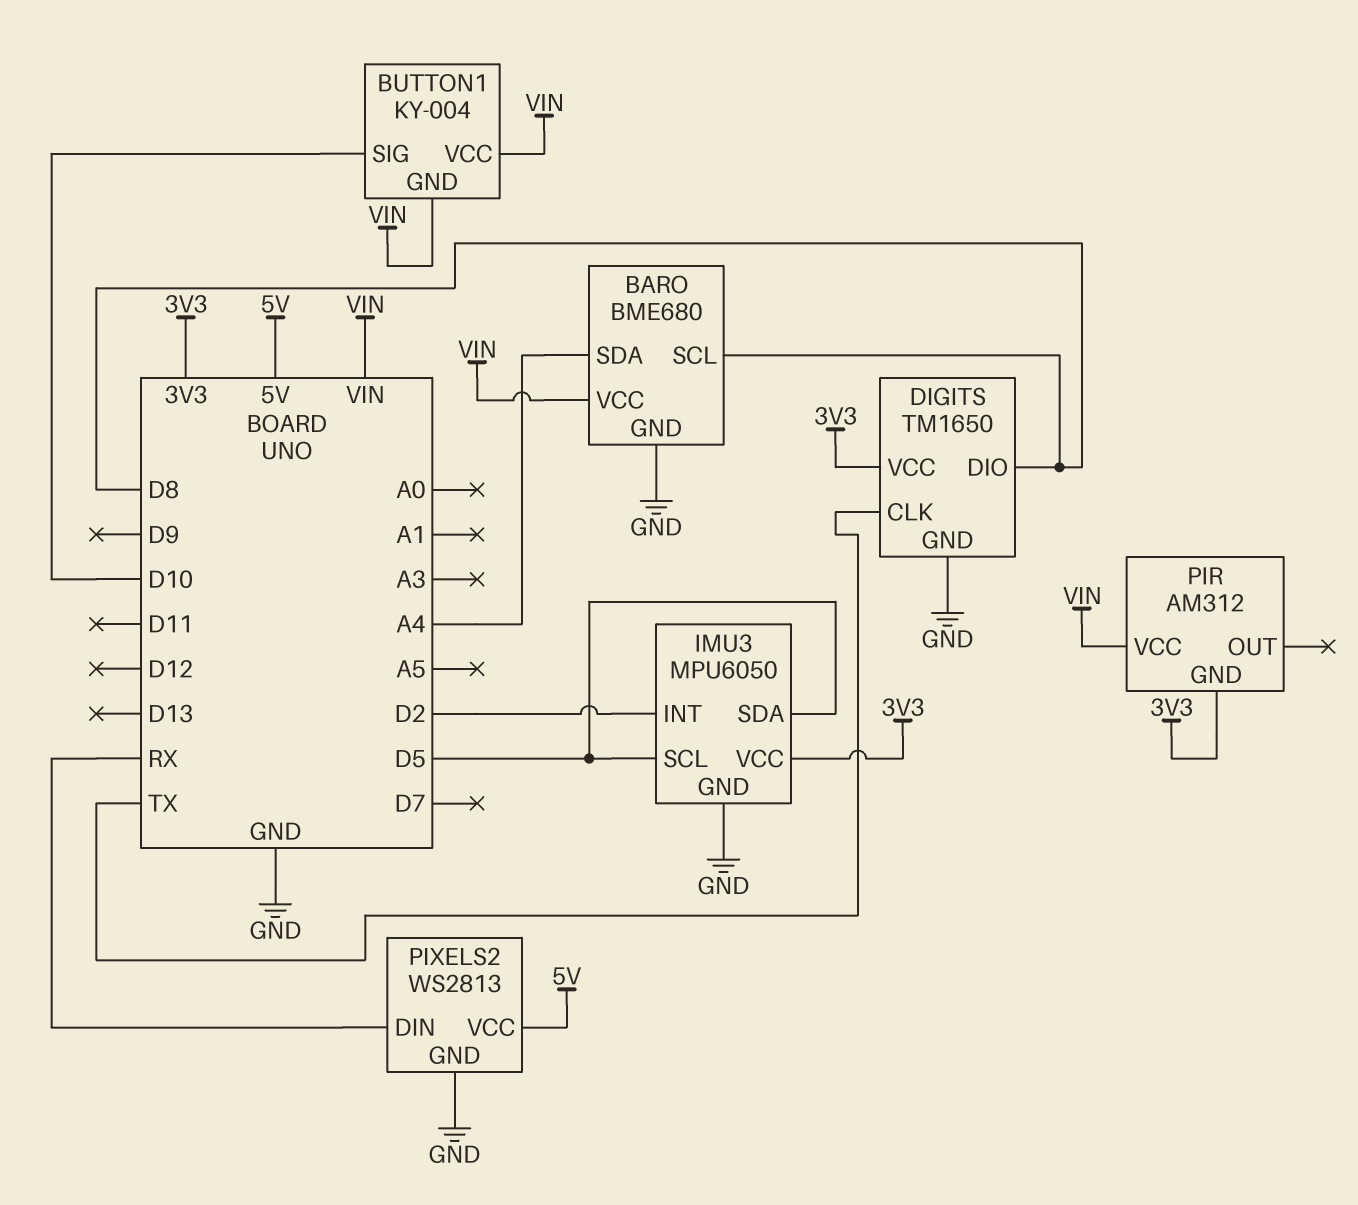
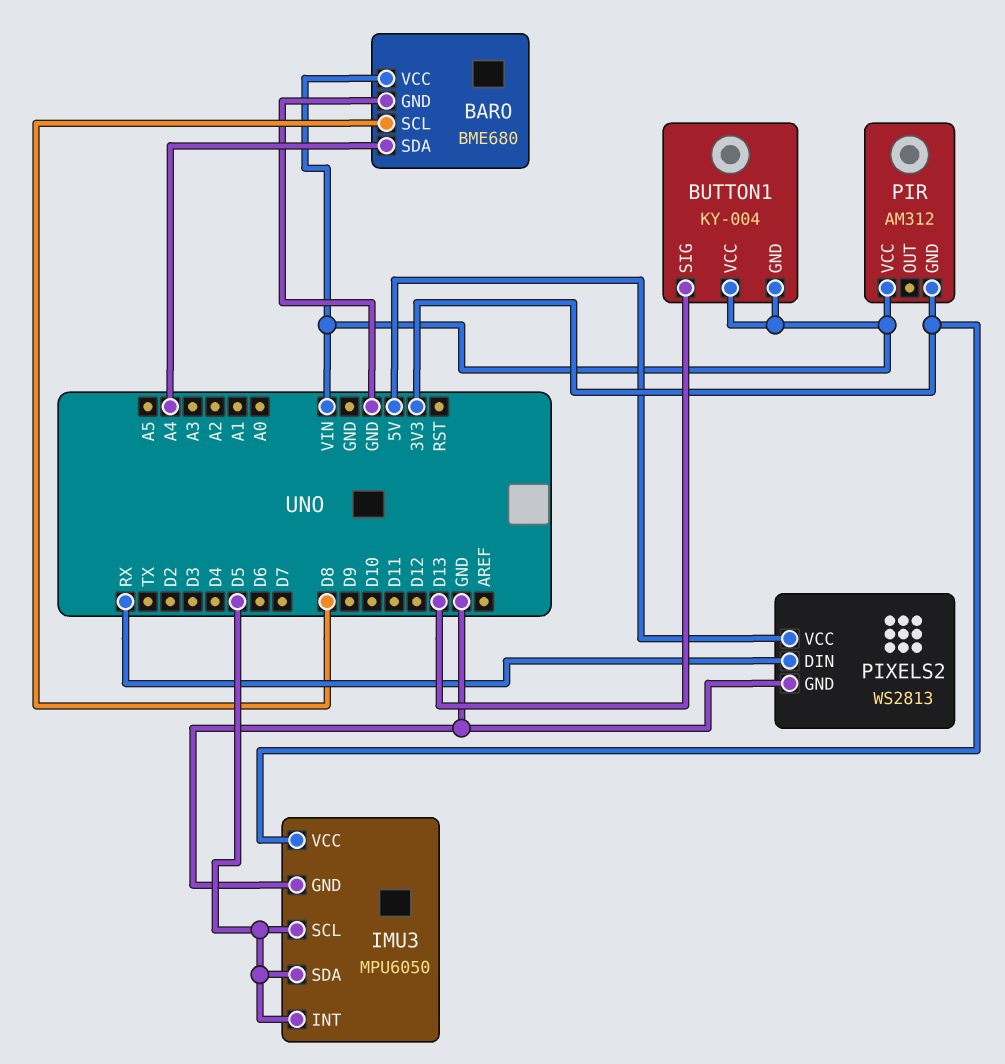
BUTTON1 pin SIG: D10 -> D13
DIGITS: TM1650 -> none
DIGITS pin CLK: TX -> none
DIGITS pin DIO: D8 -> none
DIGITS pin GND: GND -> none
DIGITS pin VCC: 3V3 -> none
IMU3 pin INT: D2 -> D5

